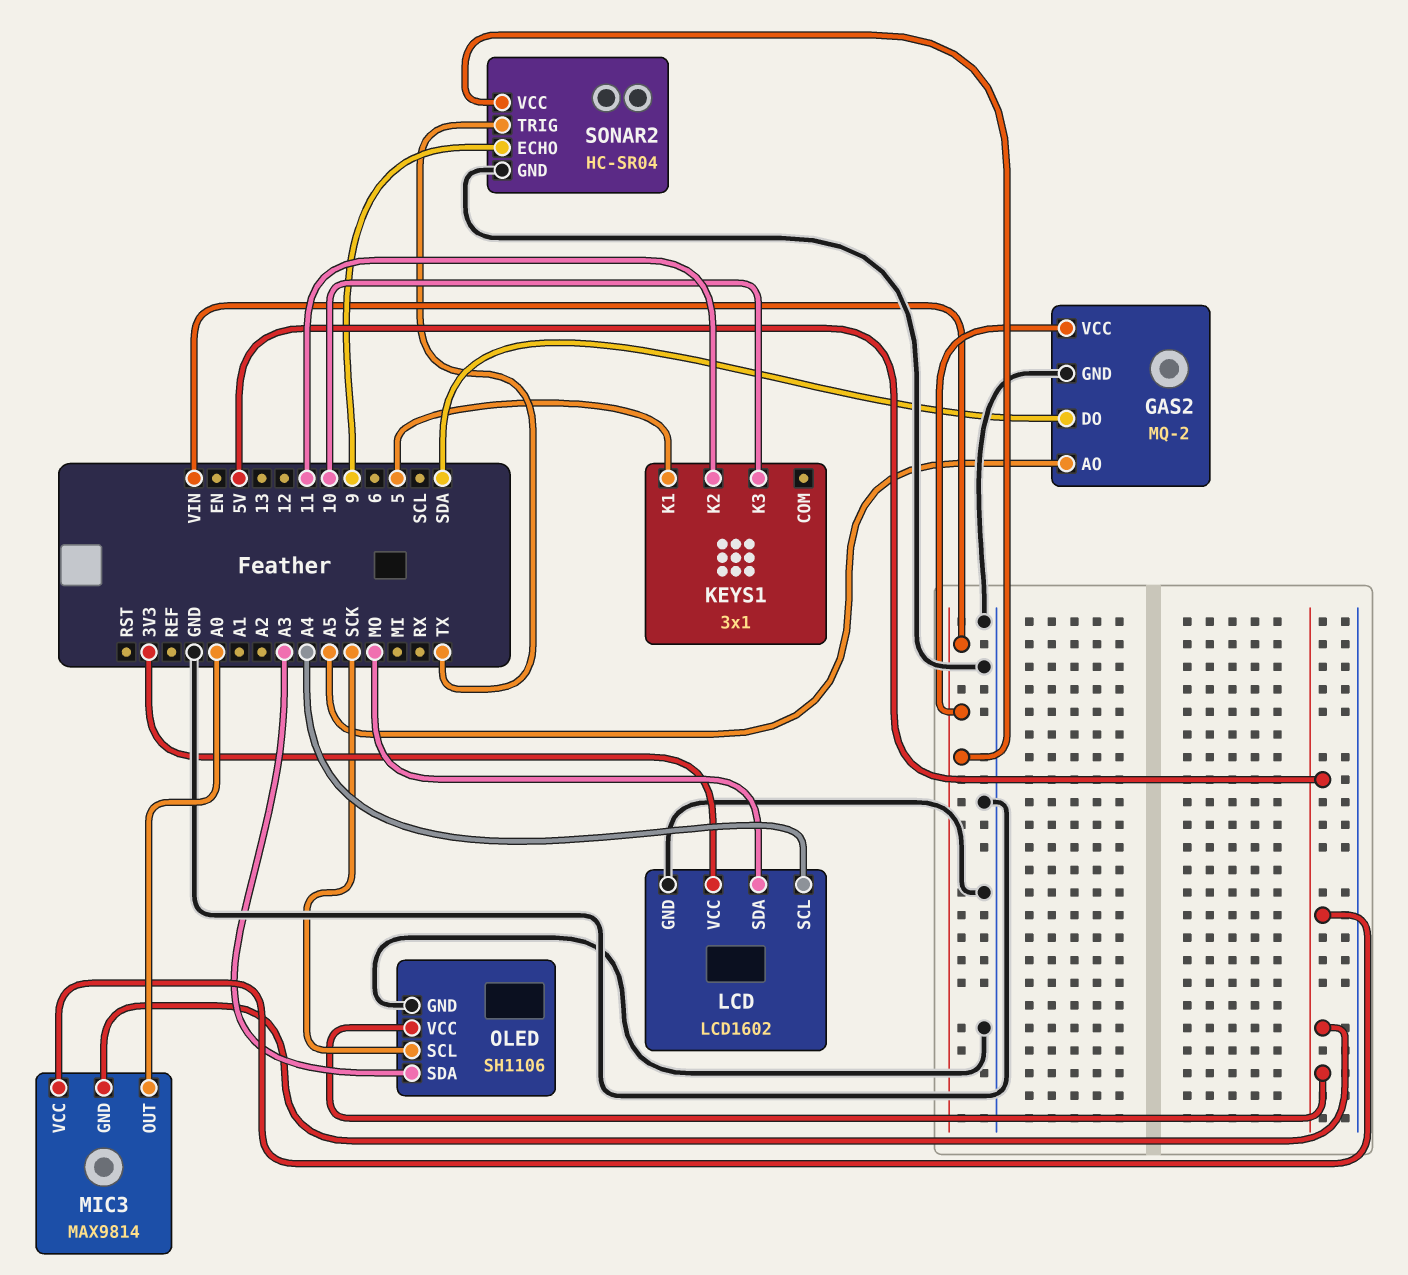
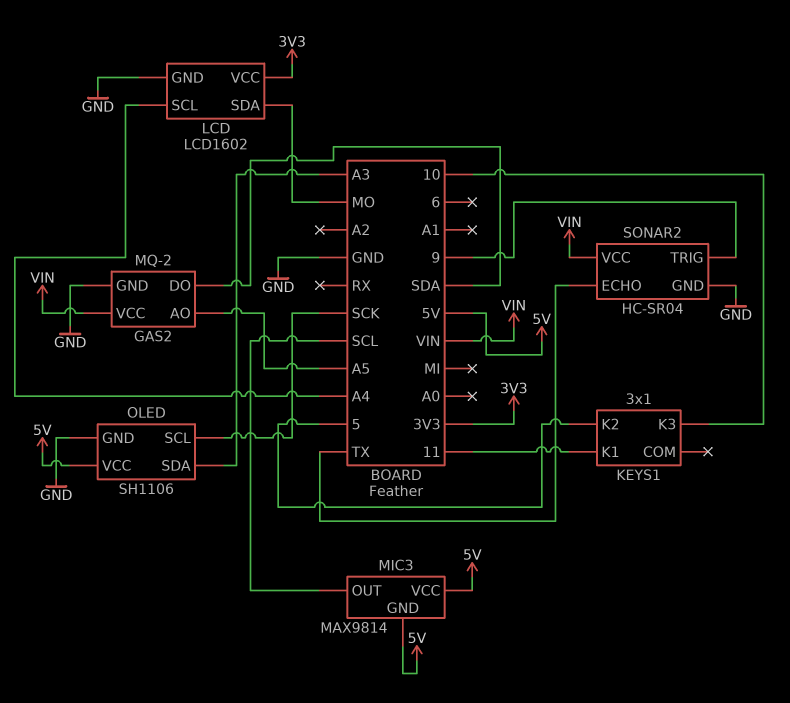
KEYS1 pin K1: 5 -> 11
KEYS1 pin K2: 11 -> 5
MIC3 pin OUT: A0 -> SCL
SONAR2 pin ECHO: 9 -> TX
SONAR2 pin TRIG: TX -> 9

